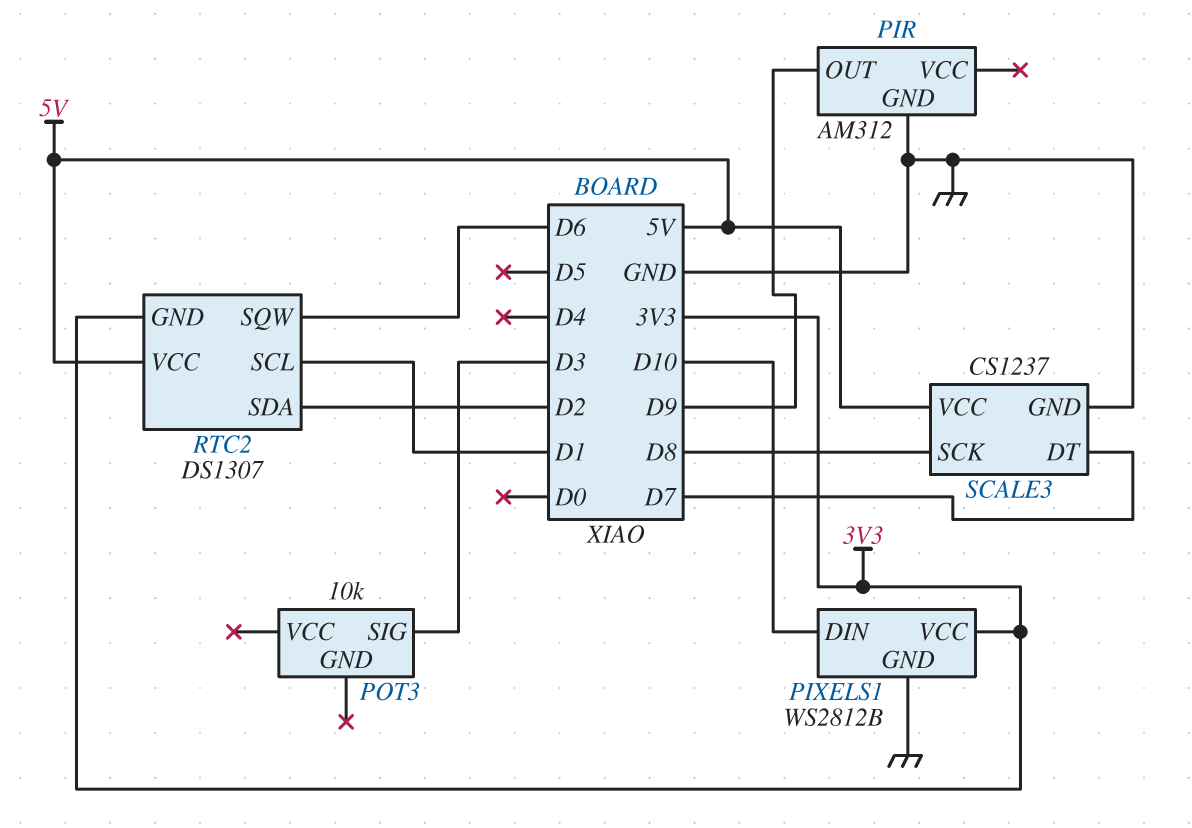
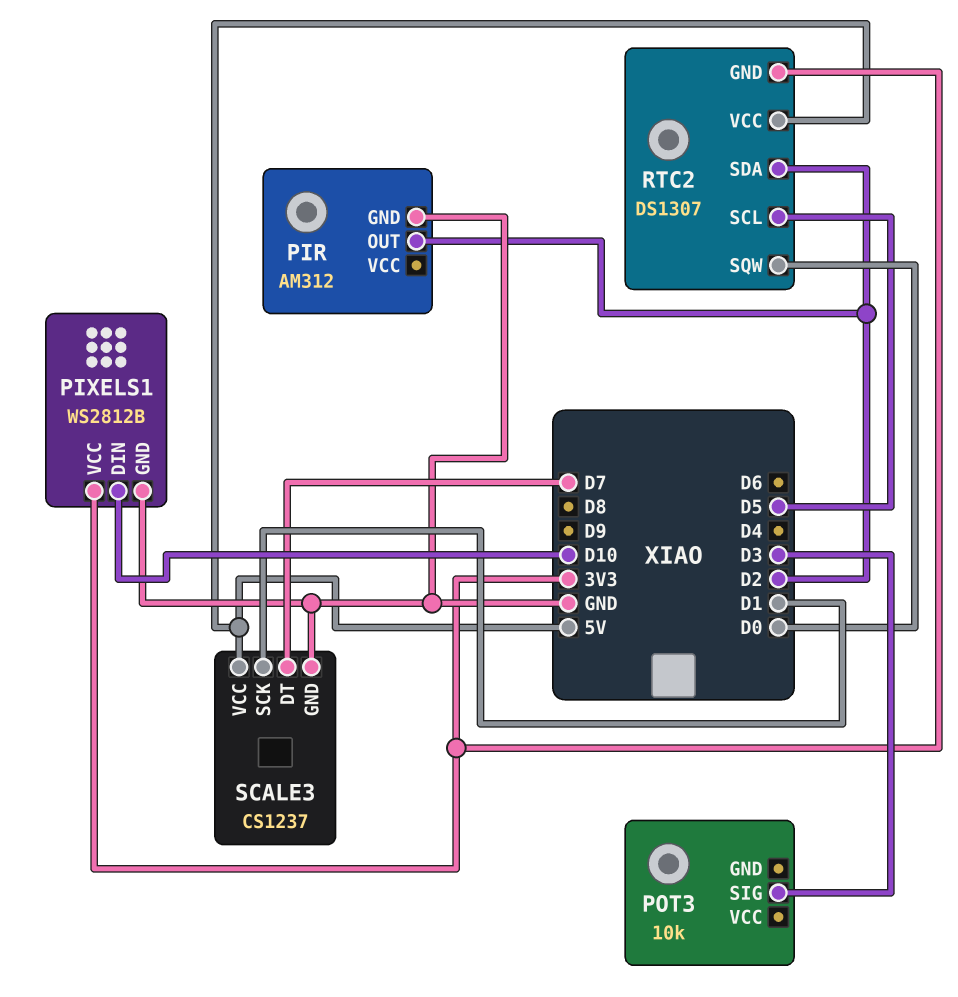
PIR pin OUT: D9 -> D2
RTC2 pin SCL: D1 -> D5
RTC2 pin SQW: D6 -> D0
SCALE3 pin SCK: D8 -> D1

